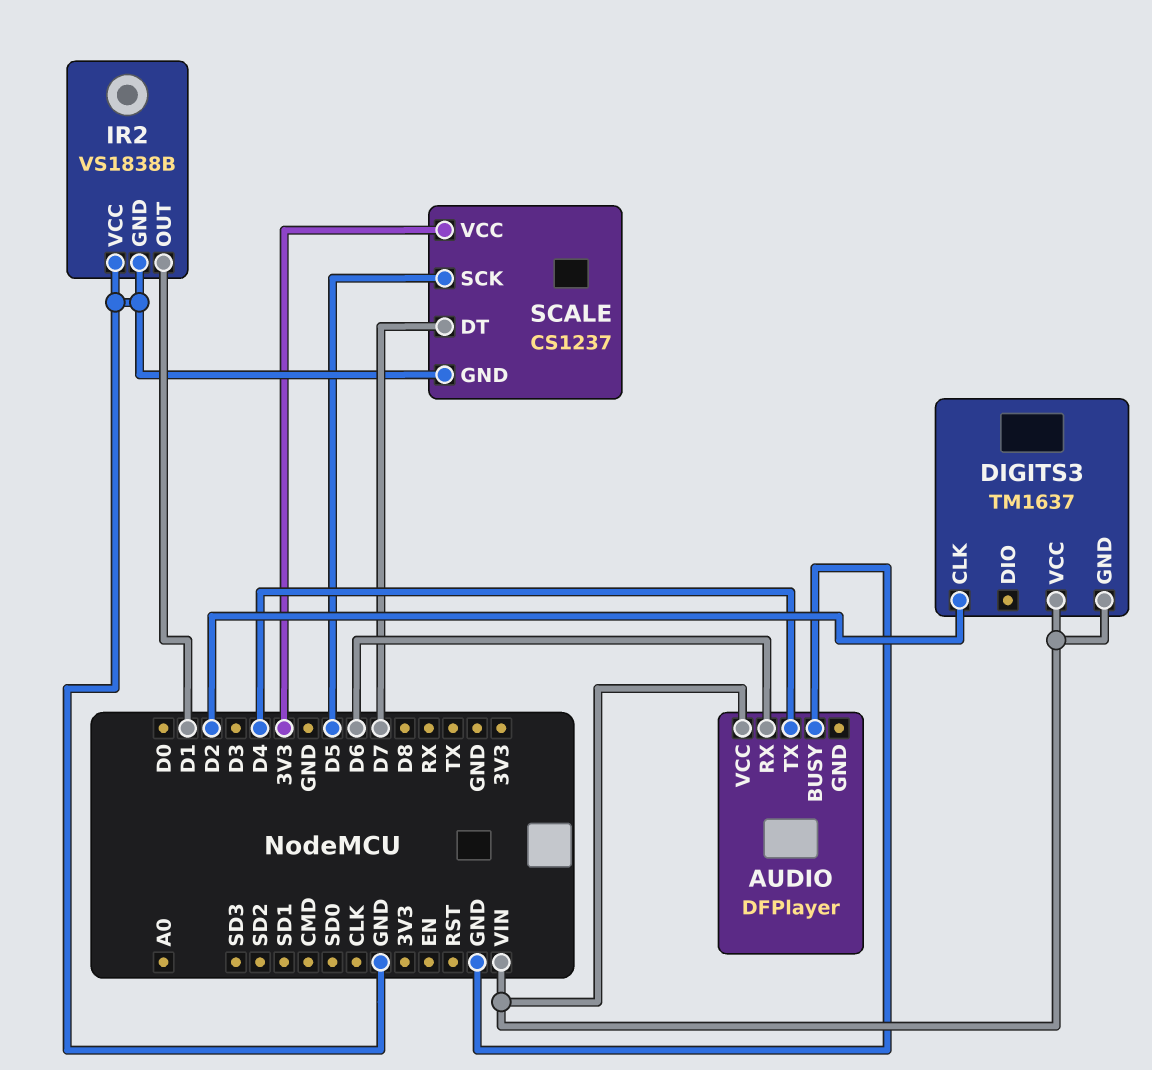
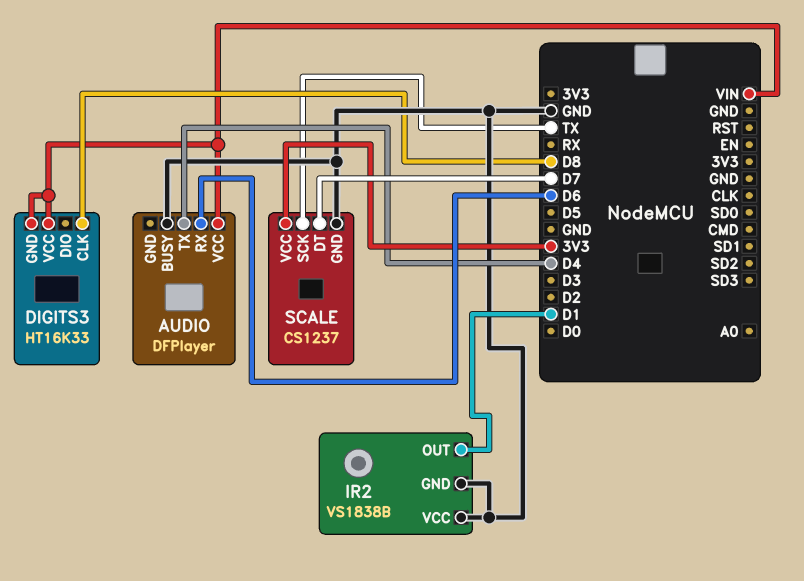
DIGITS3: TM1637 -> HT16K33
DIGITS3 pin CLK: D2 -> D8
SCALE pin SCK: D5 -> TX

